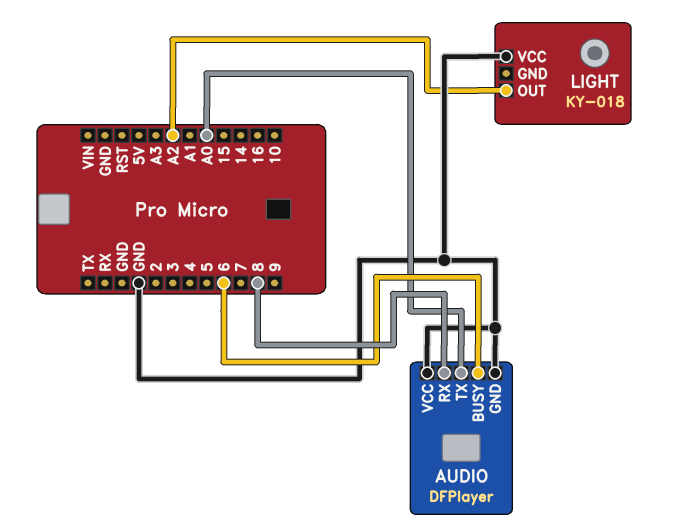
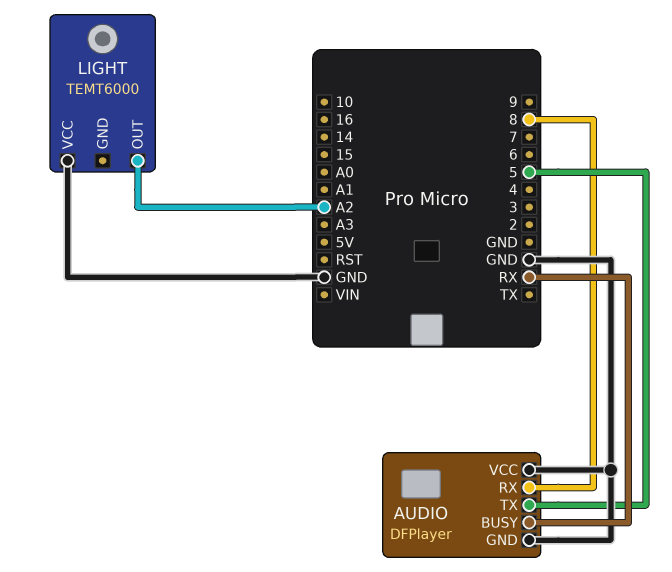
AUDIO pin BUSY: 6 -> RX
AUDIO pin TX: A0 -> 5
LIGHT: KY-018 -> TEMT6000

